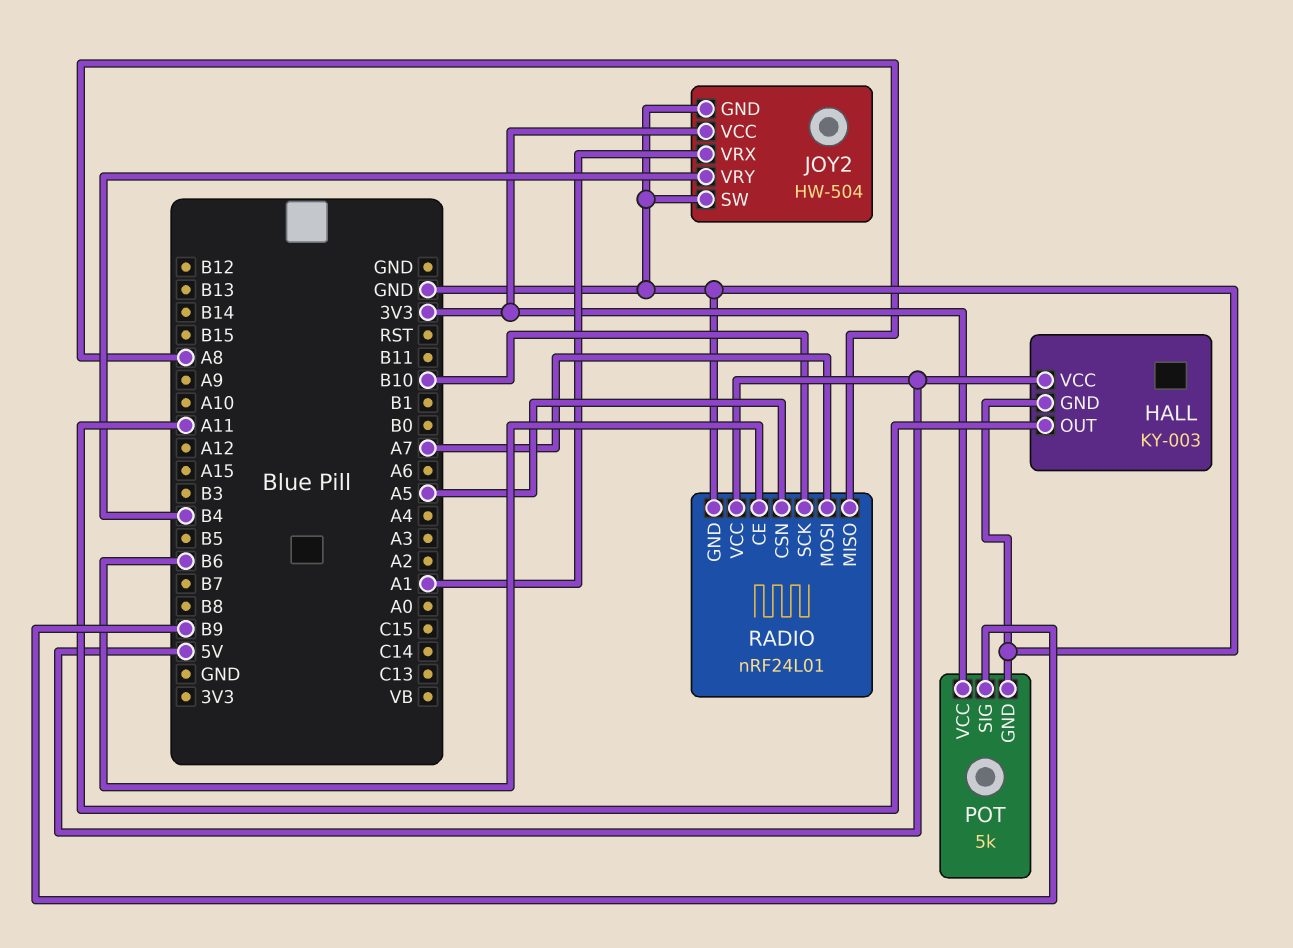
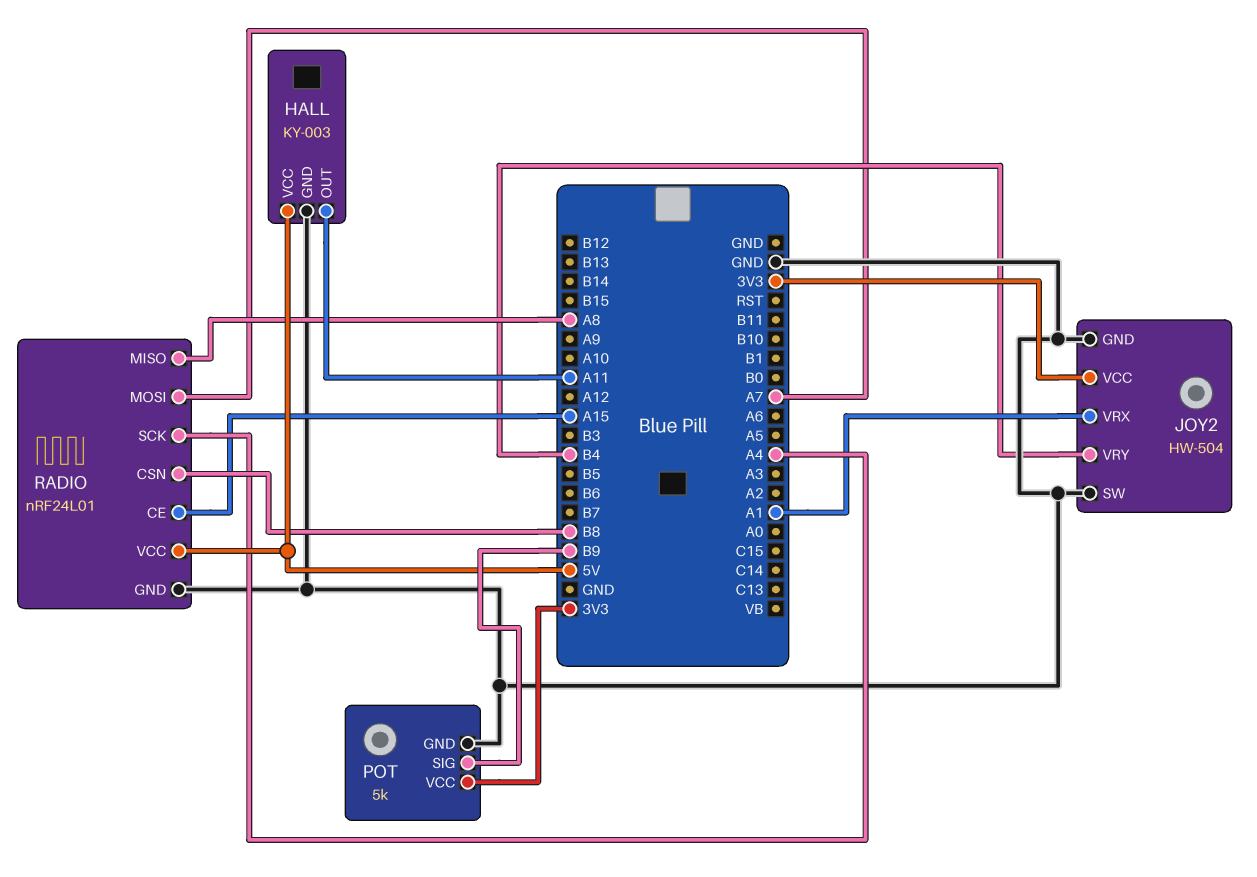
RADIO pin CE: B6 -> A15
RADIO pin CSN: A5 -> B8
RADIO pin SCK: B10 -> A4

